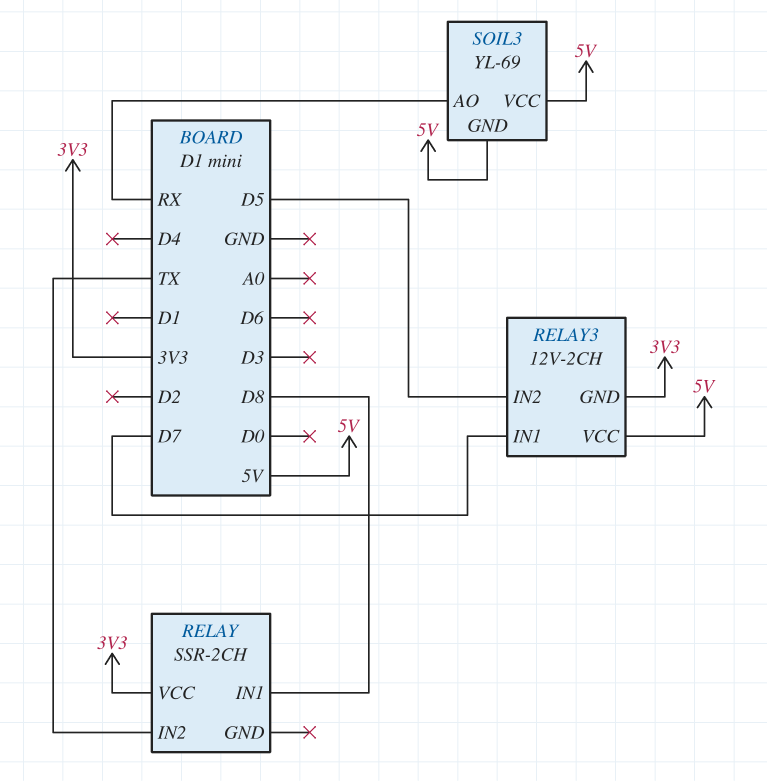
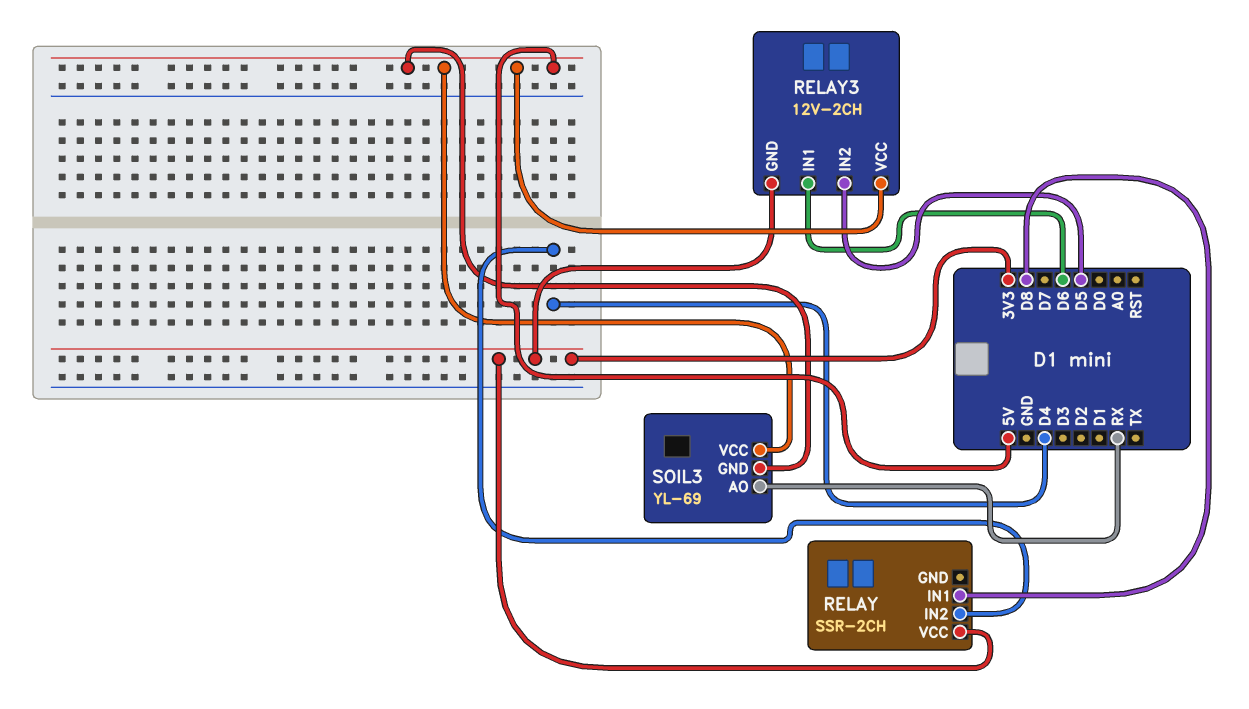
RELAY pin IN2: TX -> D4
RELAY3 pin IN1: D7 -> D6

